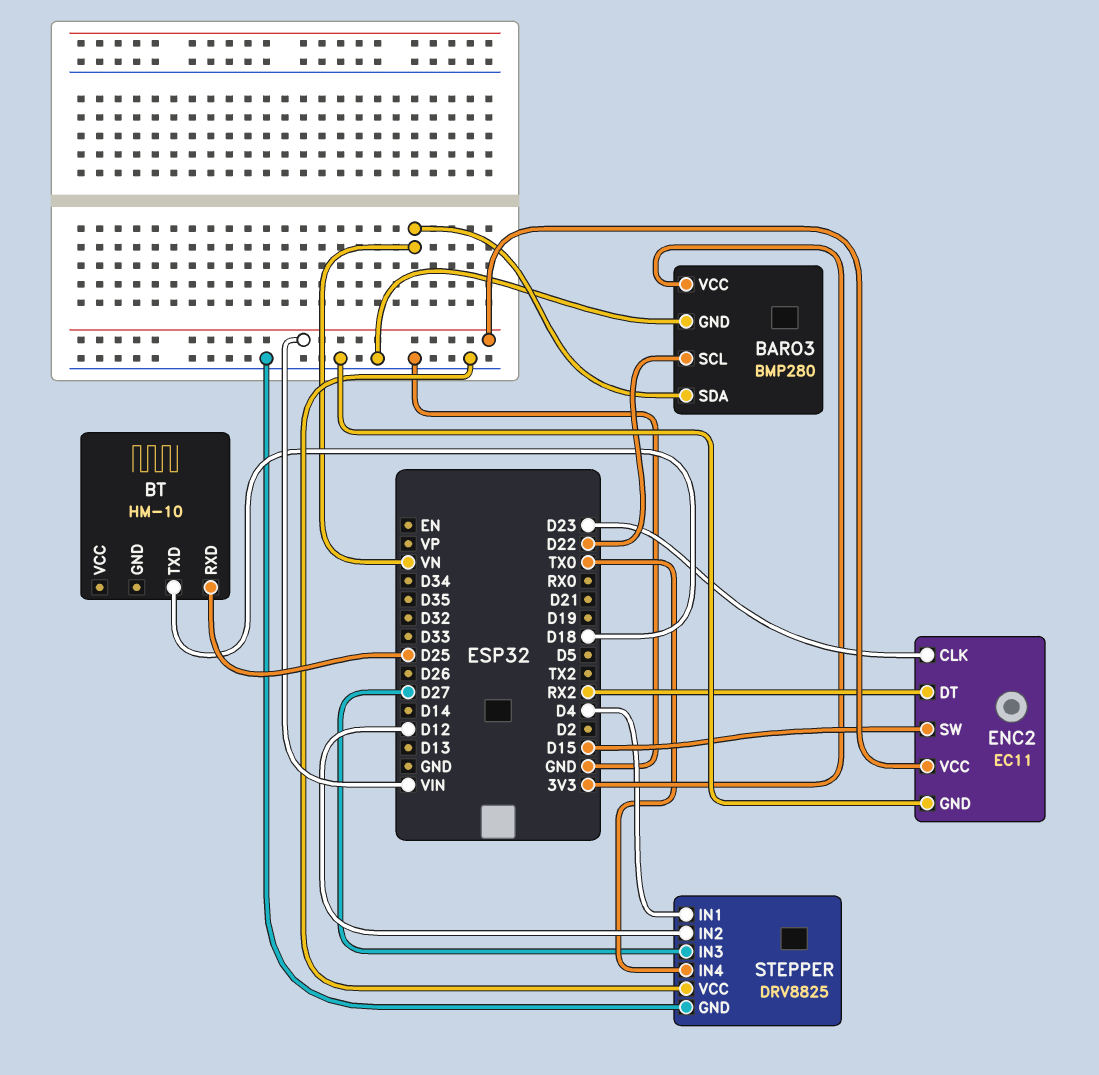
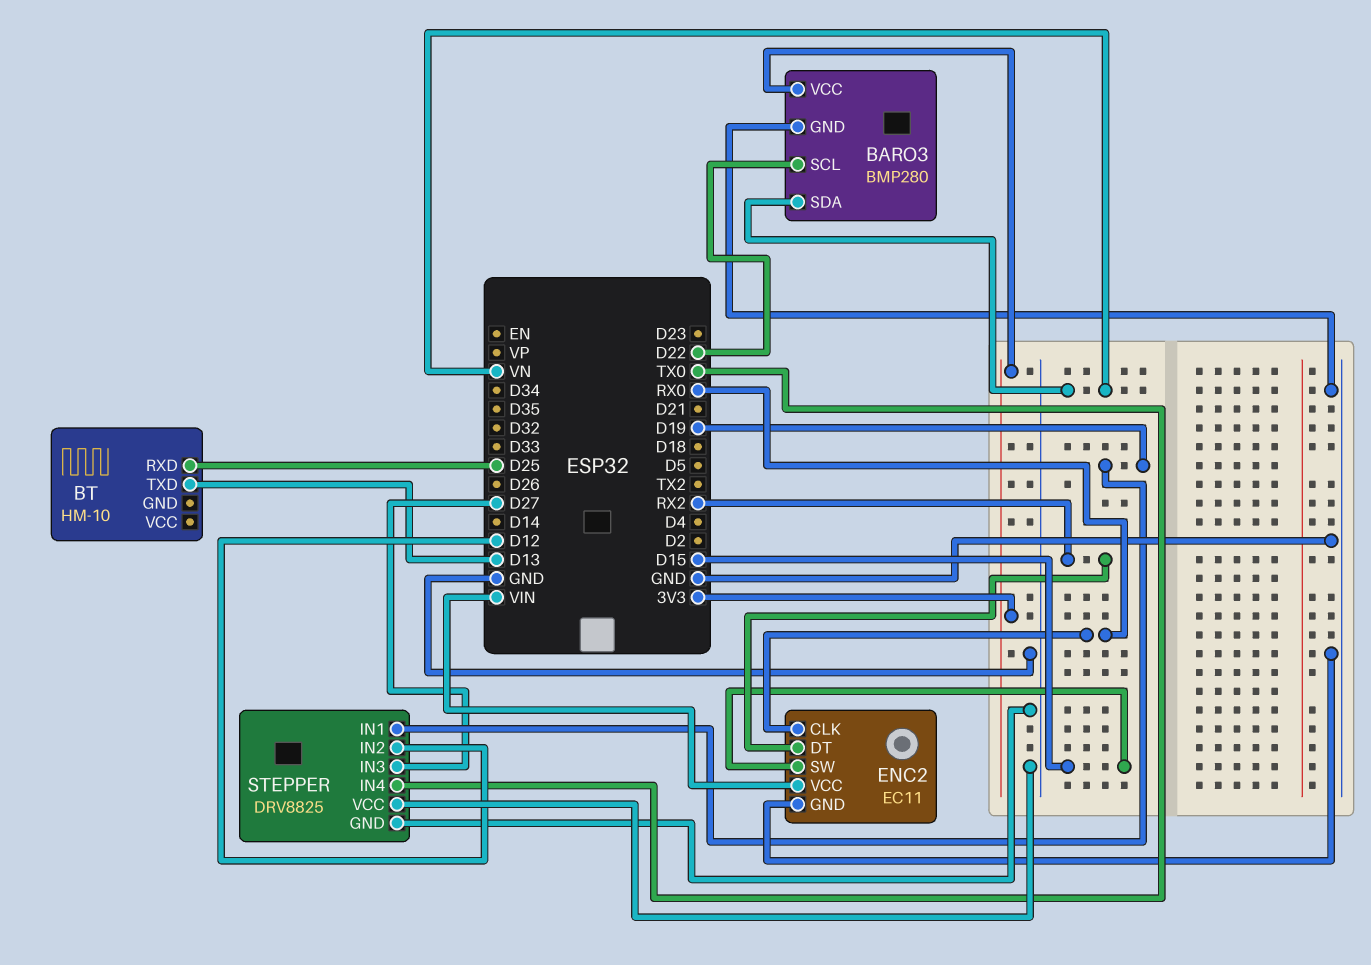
BT pin TXD: D18 -> D13
ENC2 pin CLK: D23 -> RX0
STEPPER pin IN1: D4 -> D19

